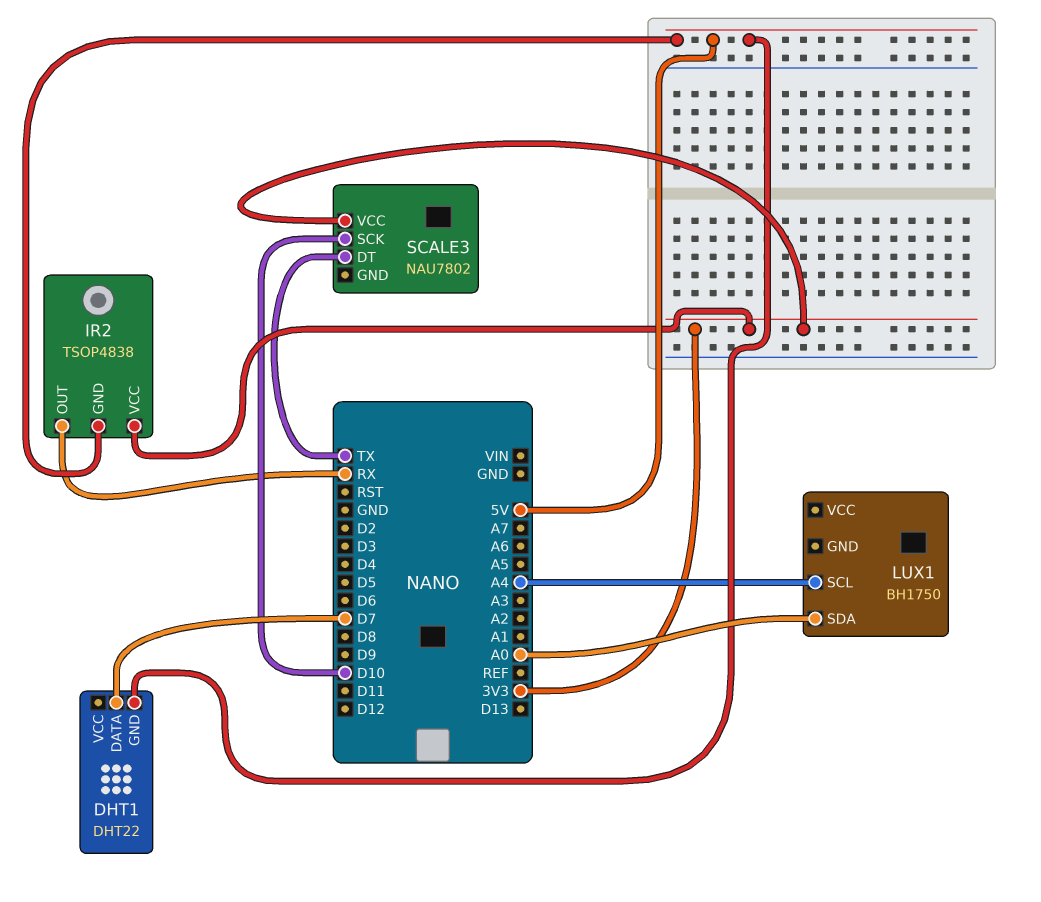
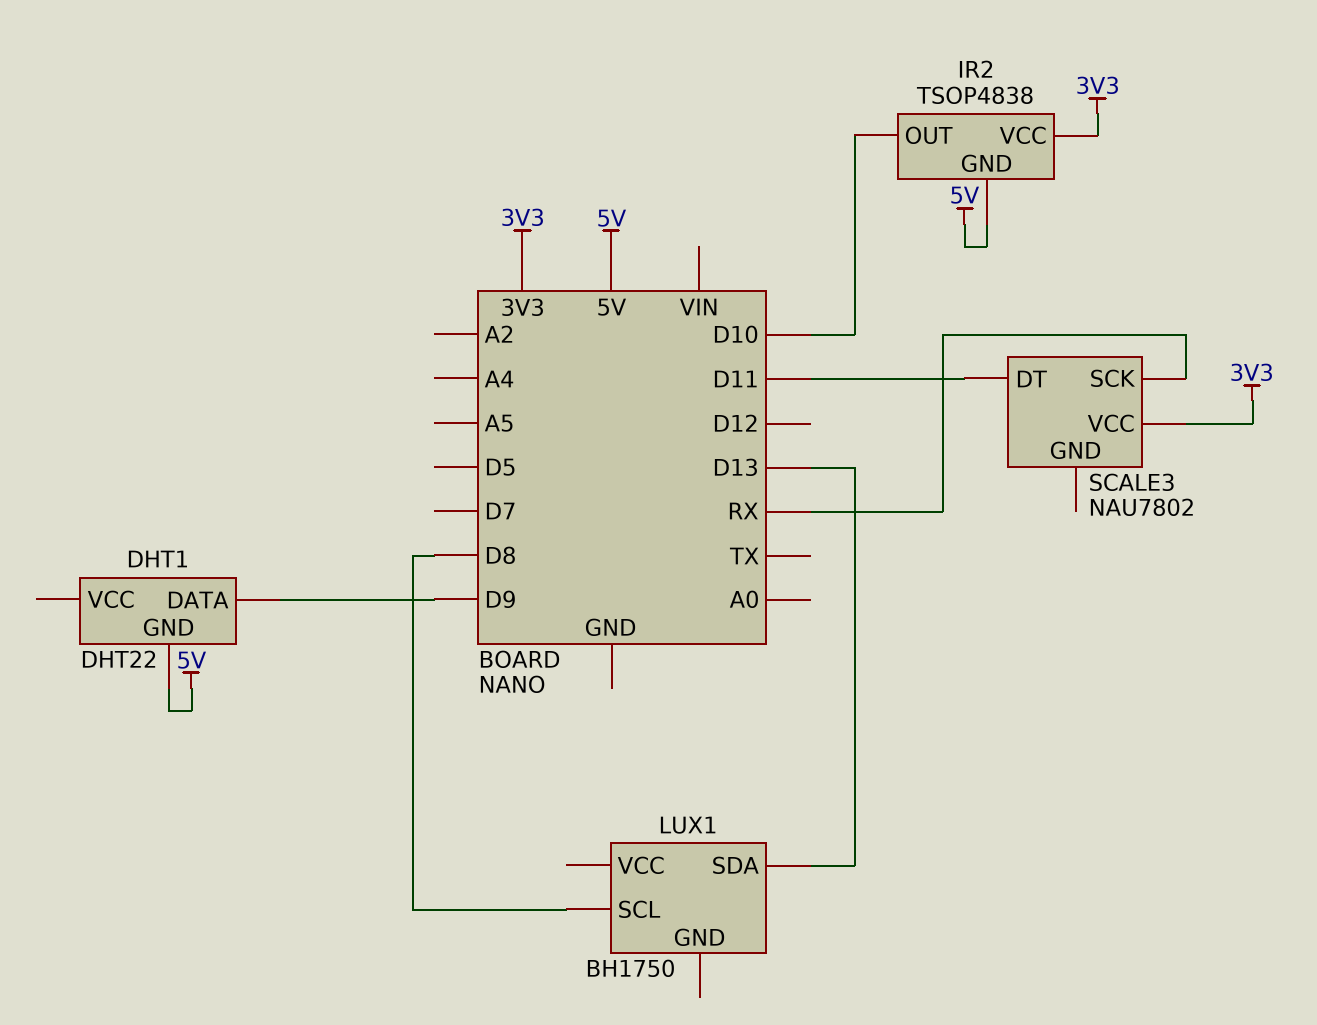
DHT1 pin DATA: D7 -> D9
IR2 pin OUT: RX -> D10
LUX1 pin SCL: A4 -> D8
LUX1 pin SDA: A0 -> D13
SCALE3 pin DT: TX -> D11
SCALE3 pin SCK: D10 -> RX

